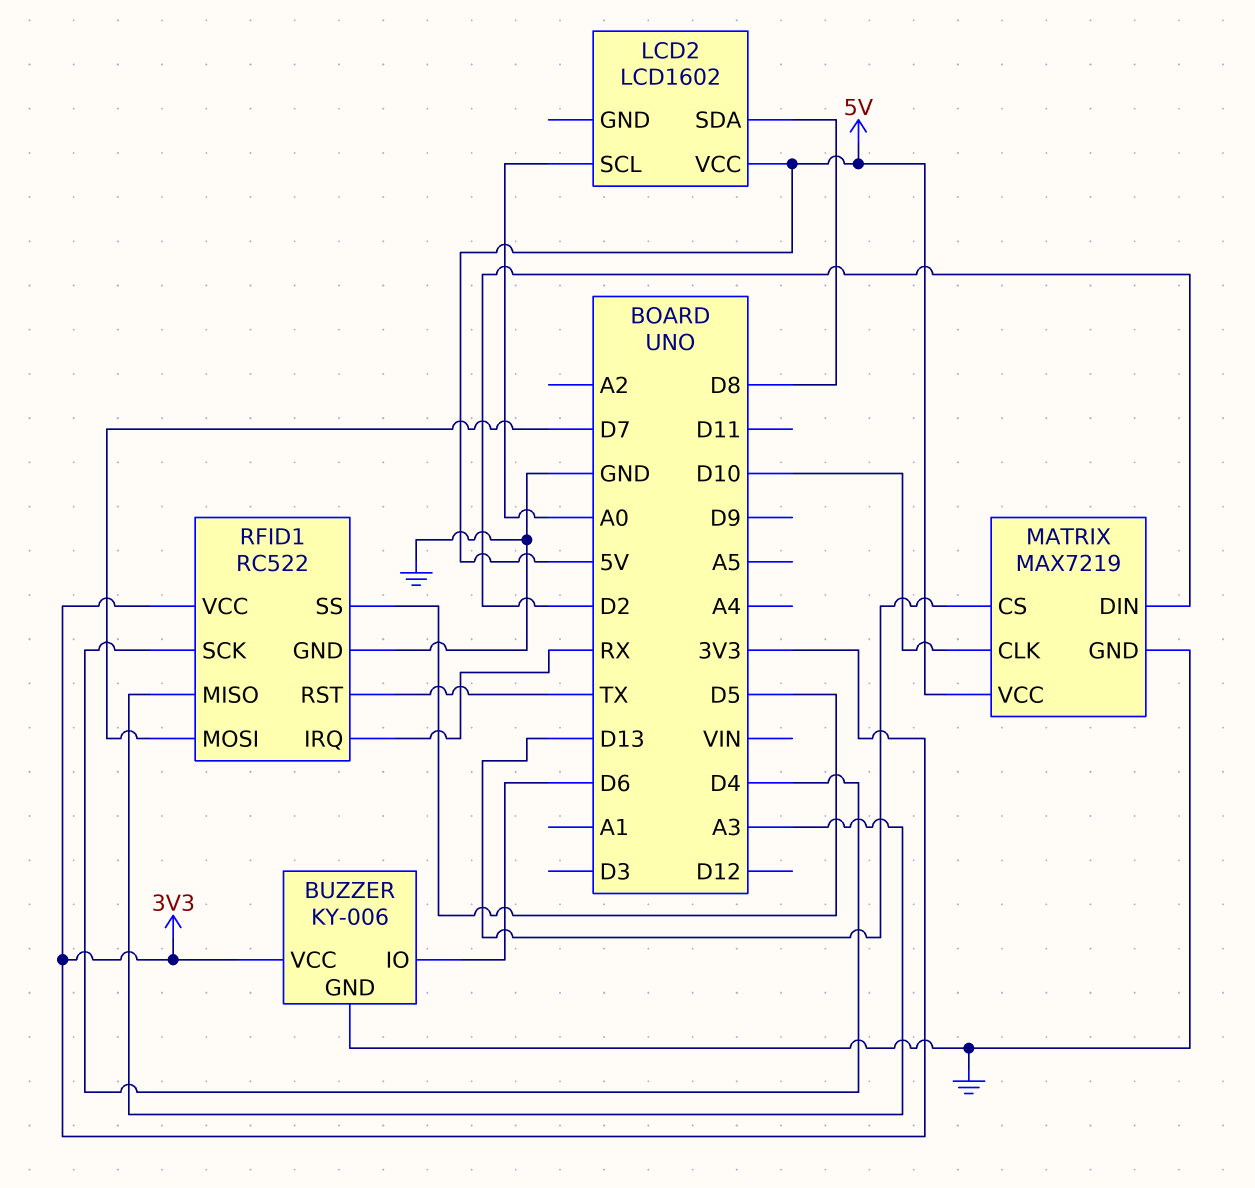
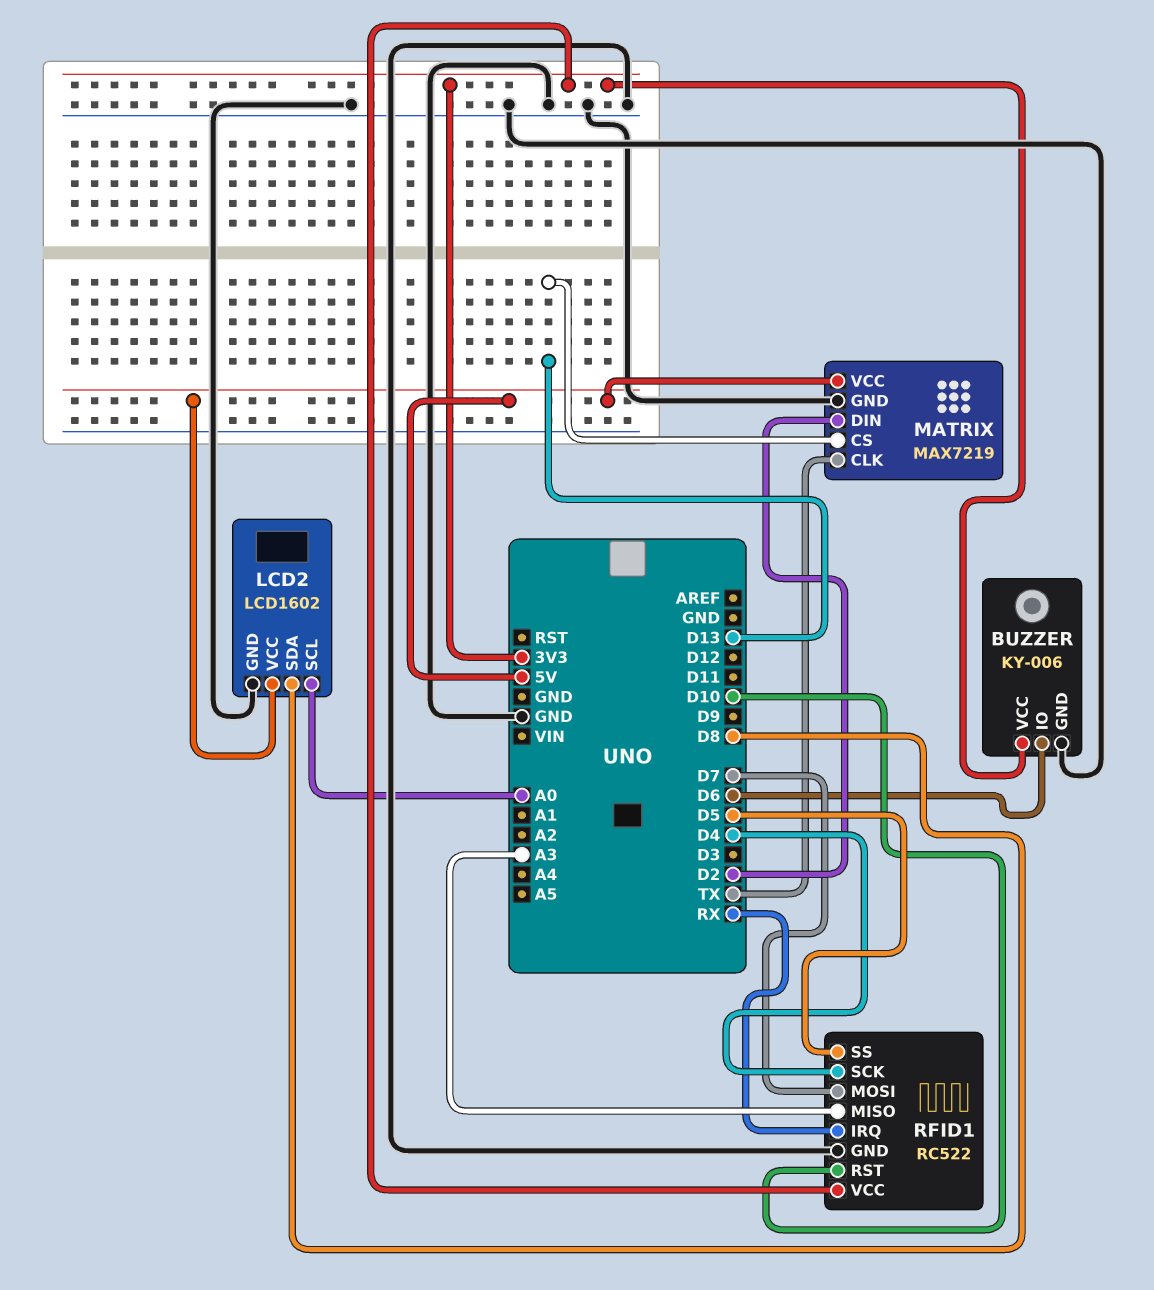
LCD2 pin GND: none -> GND
MATRIX pin CLK: D10 -> TX
RFID1 pin RST: TX -> D10

